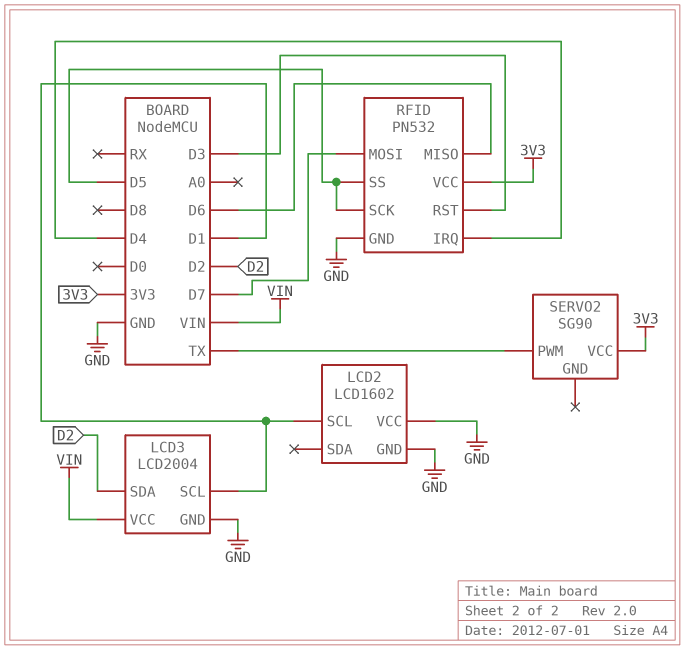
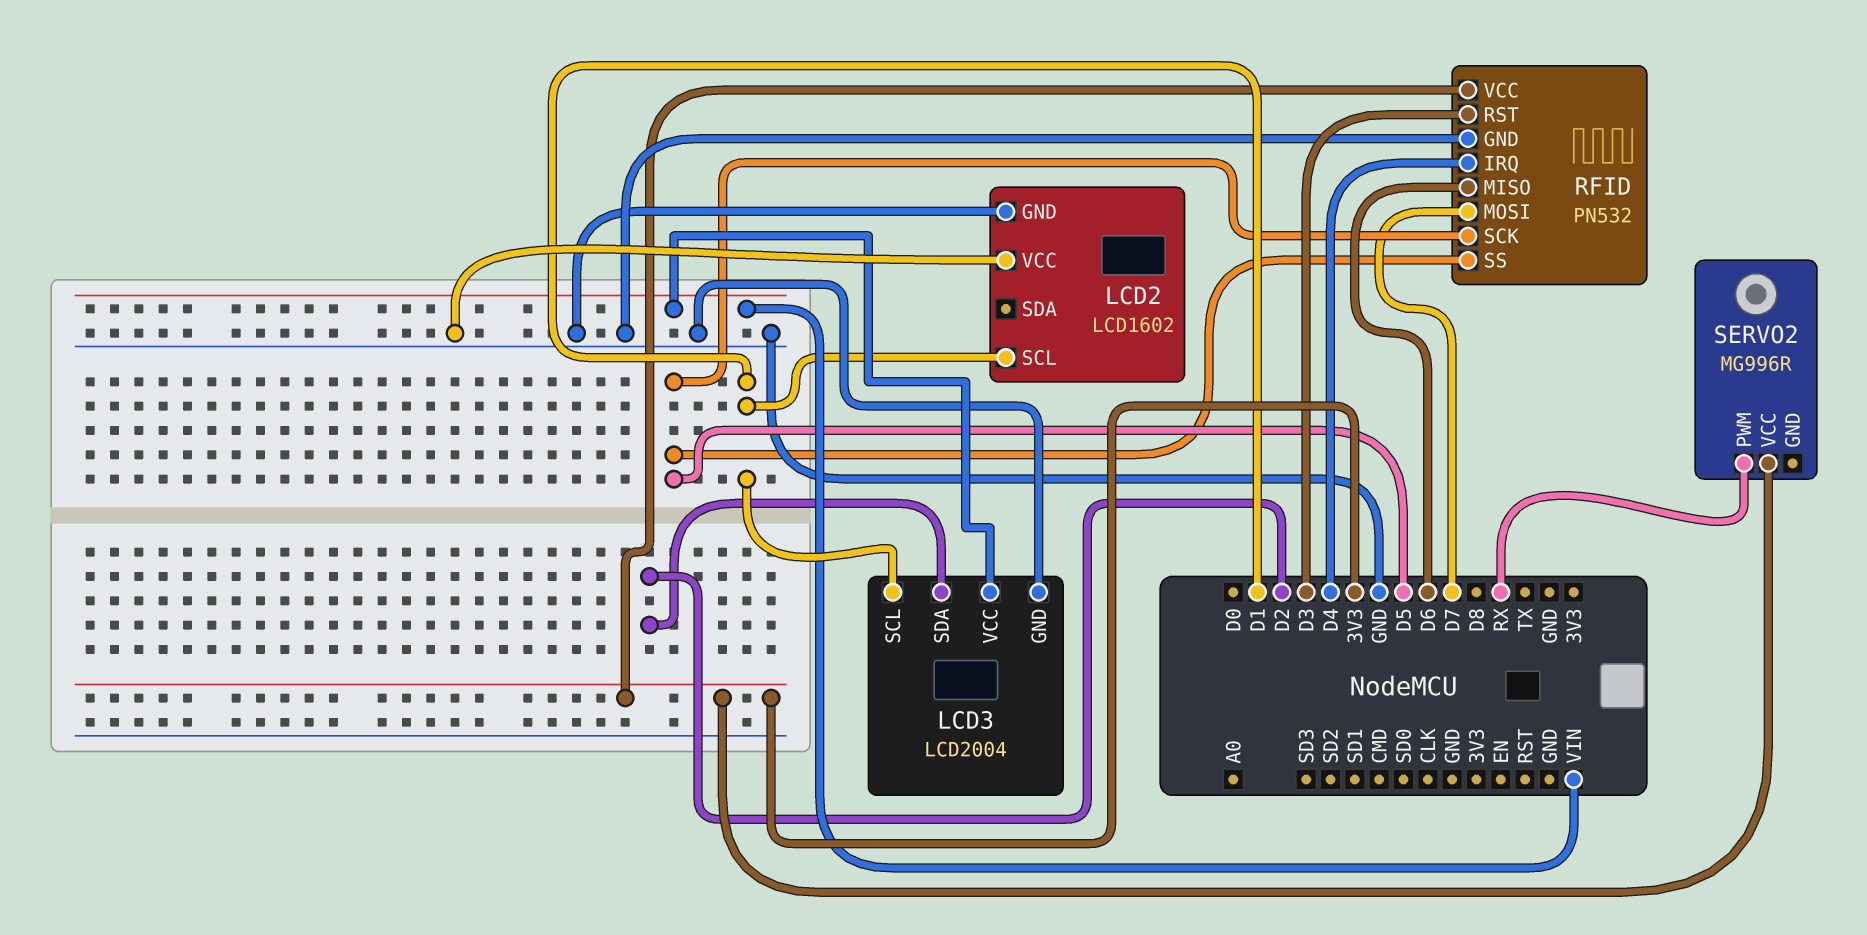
SERVO2: SG90 -> MG996R
SERVO2 pin PWM: TX -> RX

